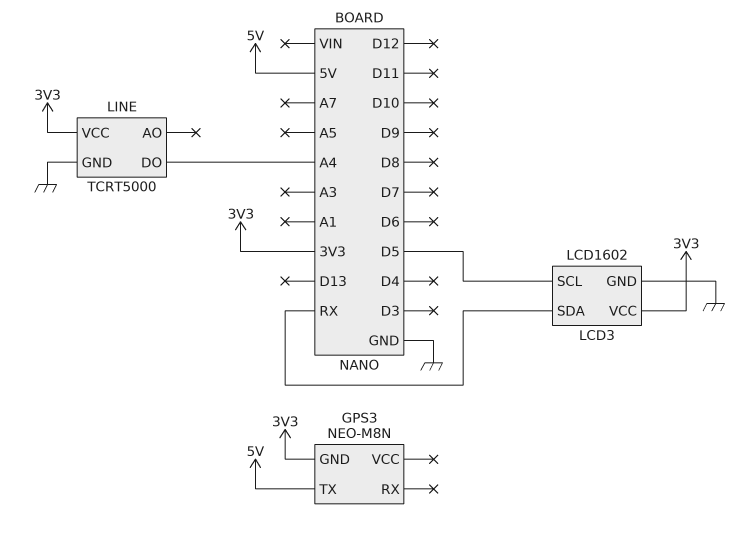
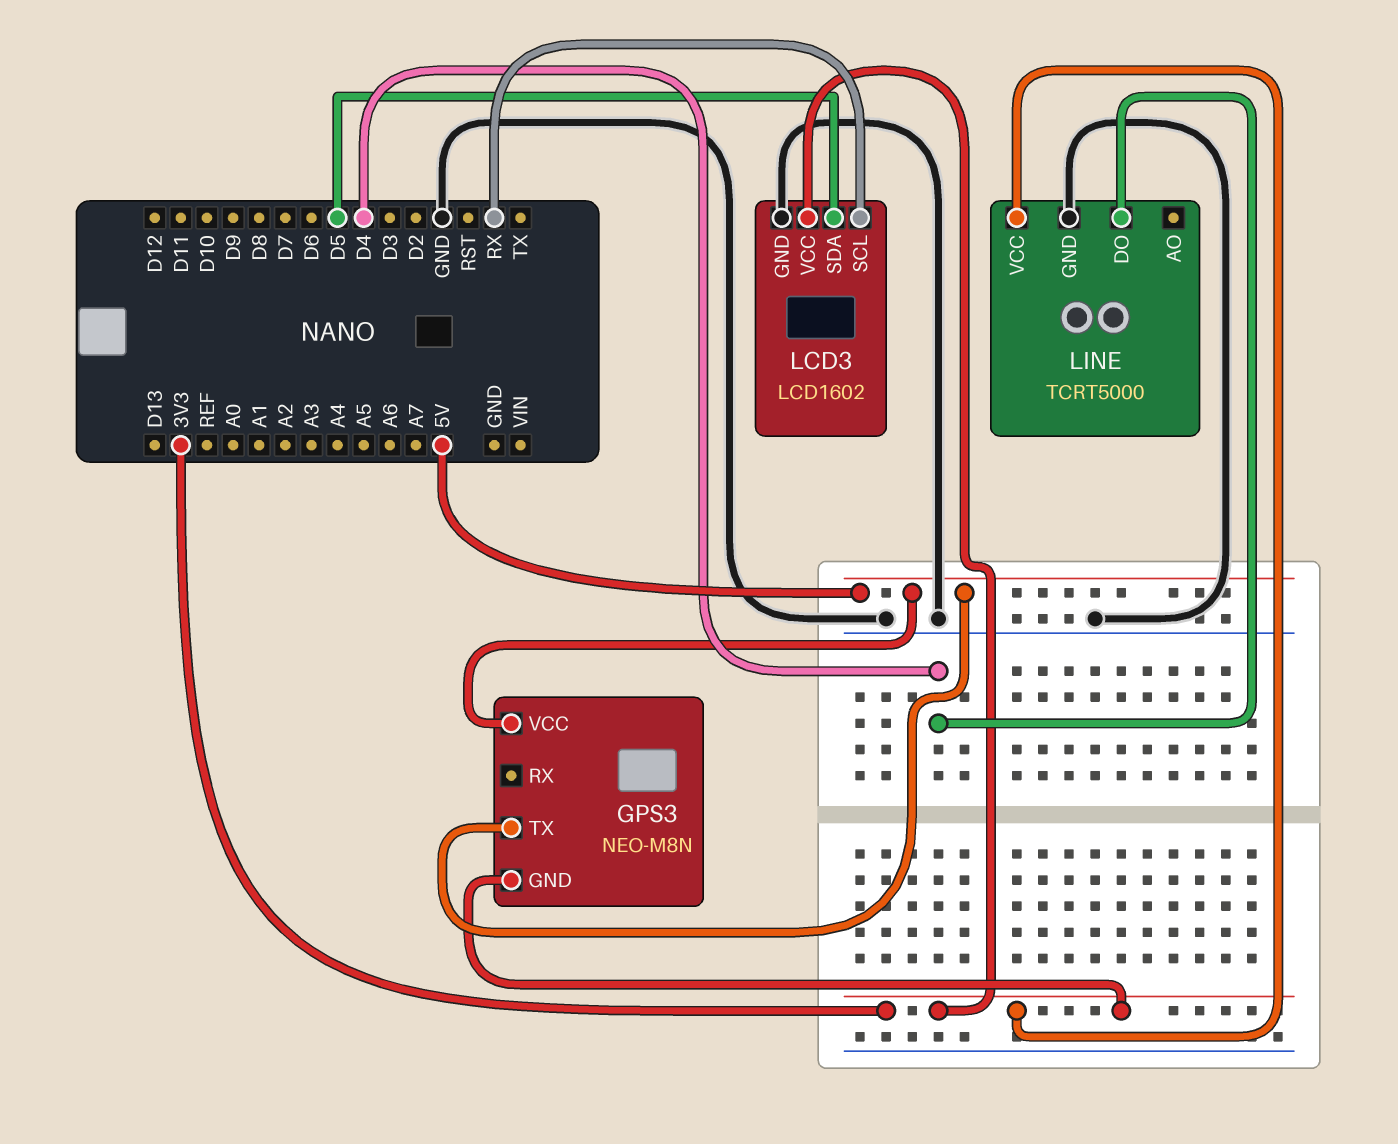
GPS3 pin VCC: none -> 5V
LCD3 pin SCL: D5 -> RX
LCD3 pin SDA: RX -> D5
LINE pin DO: A4 -> D4

